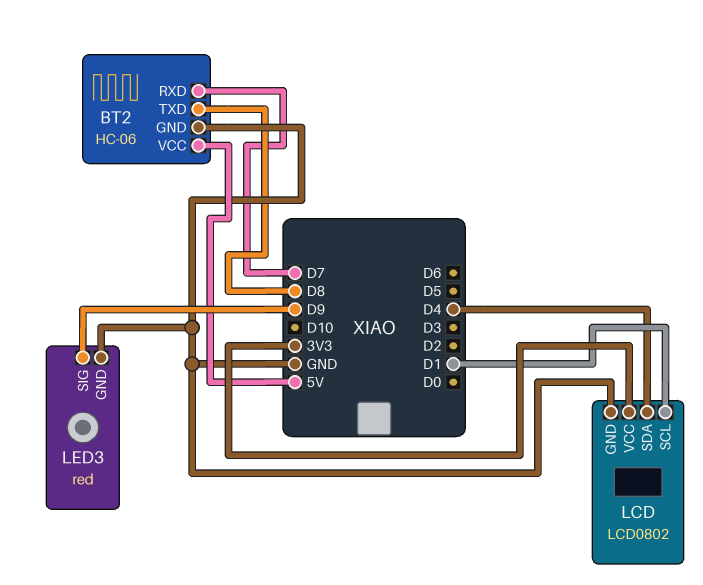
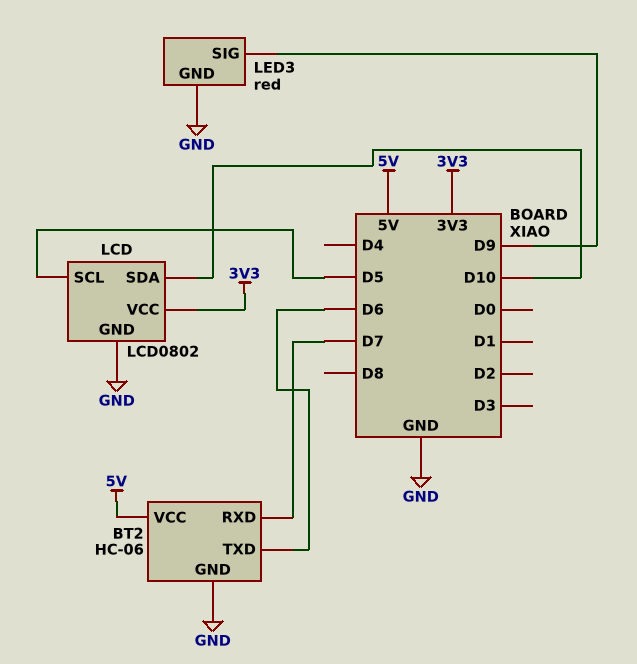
BT2 pin TXD: D8 -> D6
LCD pin SCL: D1 -> D5
LCD pin SDA: D4 -> D10

